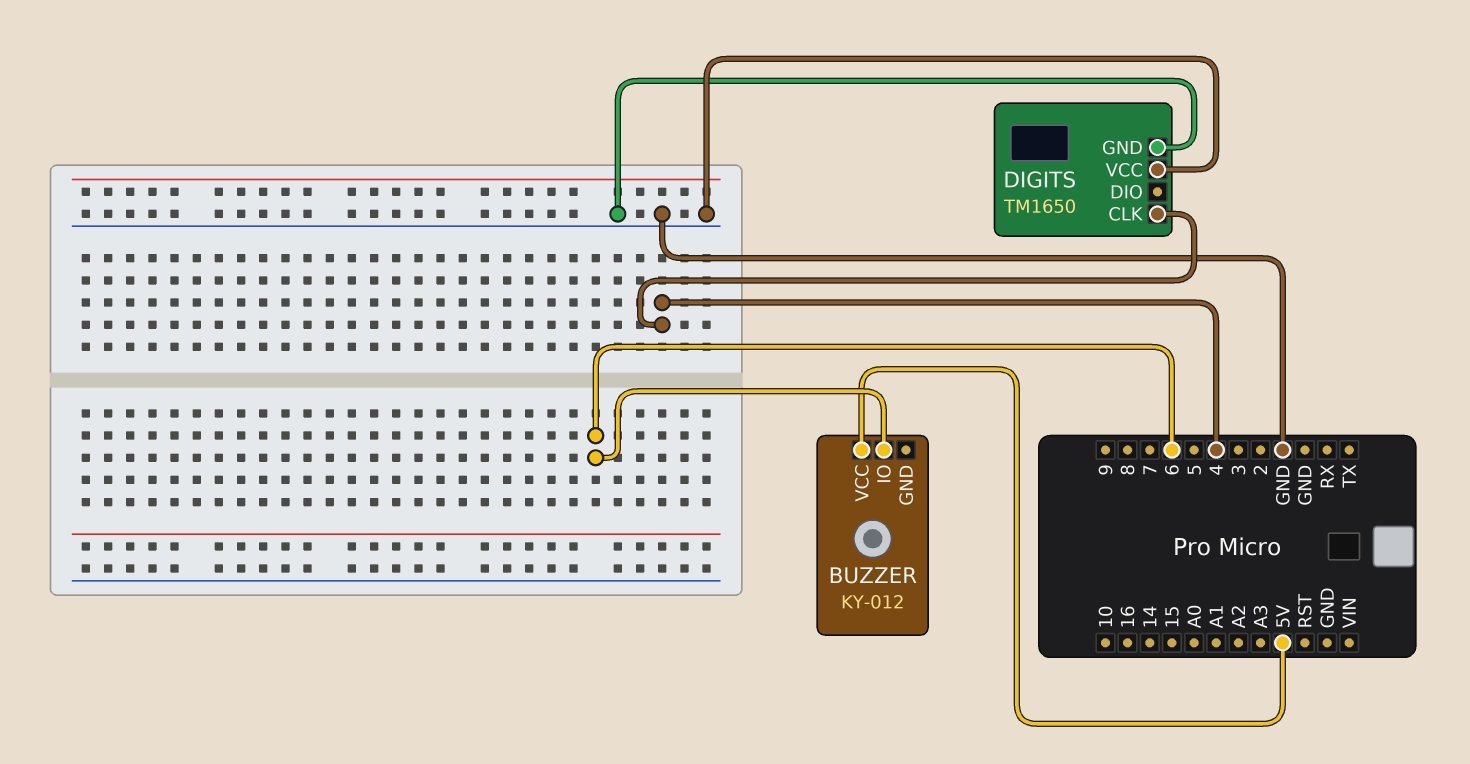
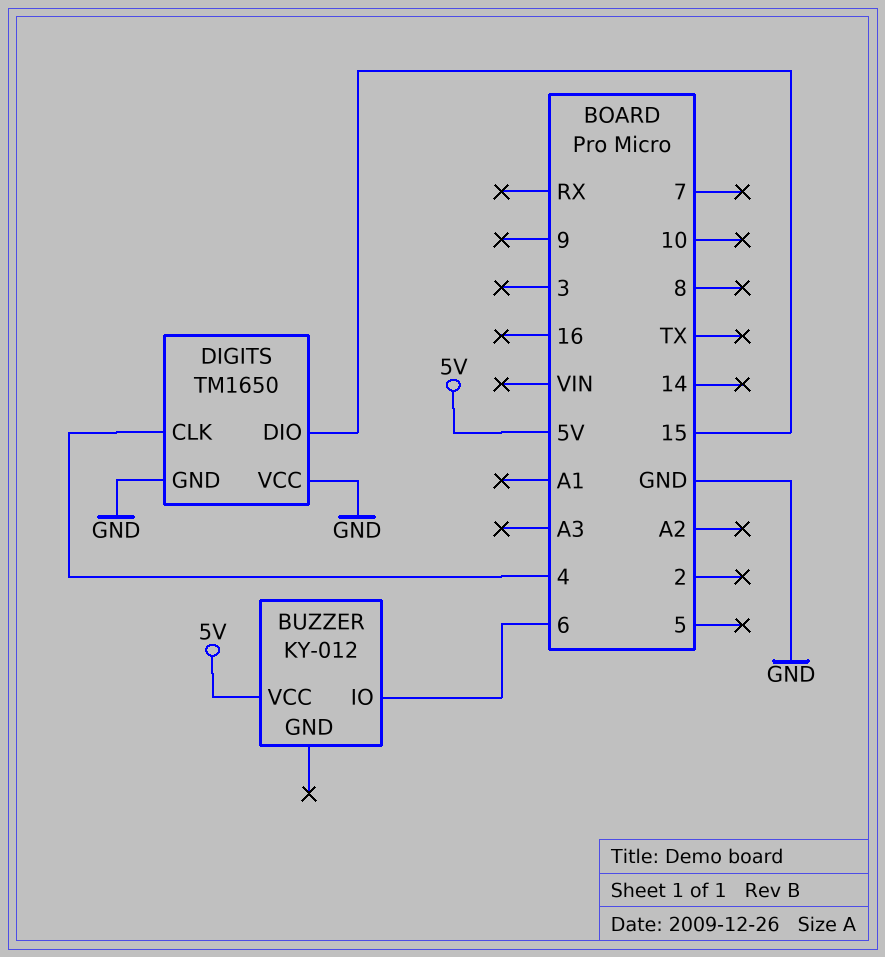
DIGITS pin DIO: none -> 15

